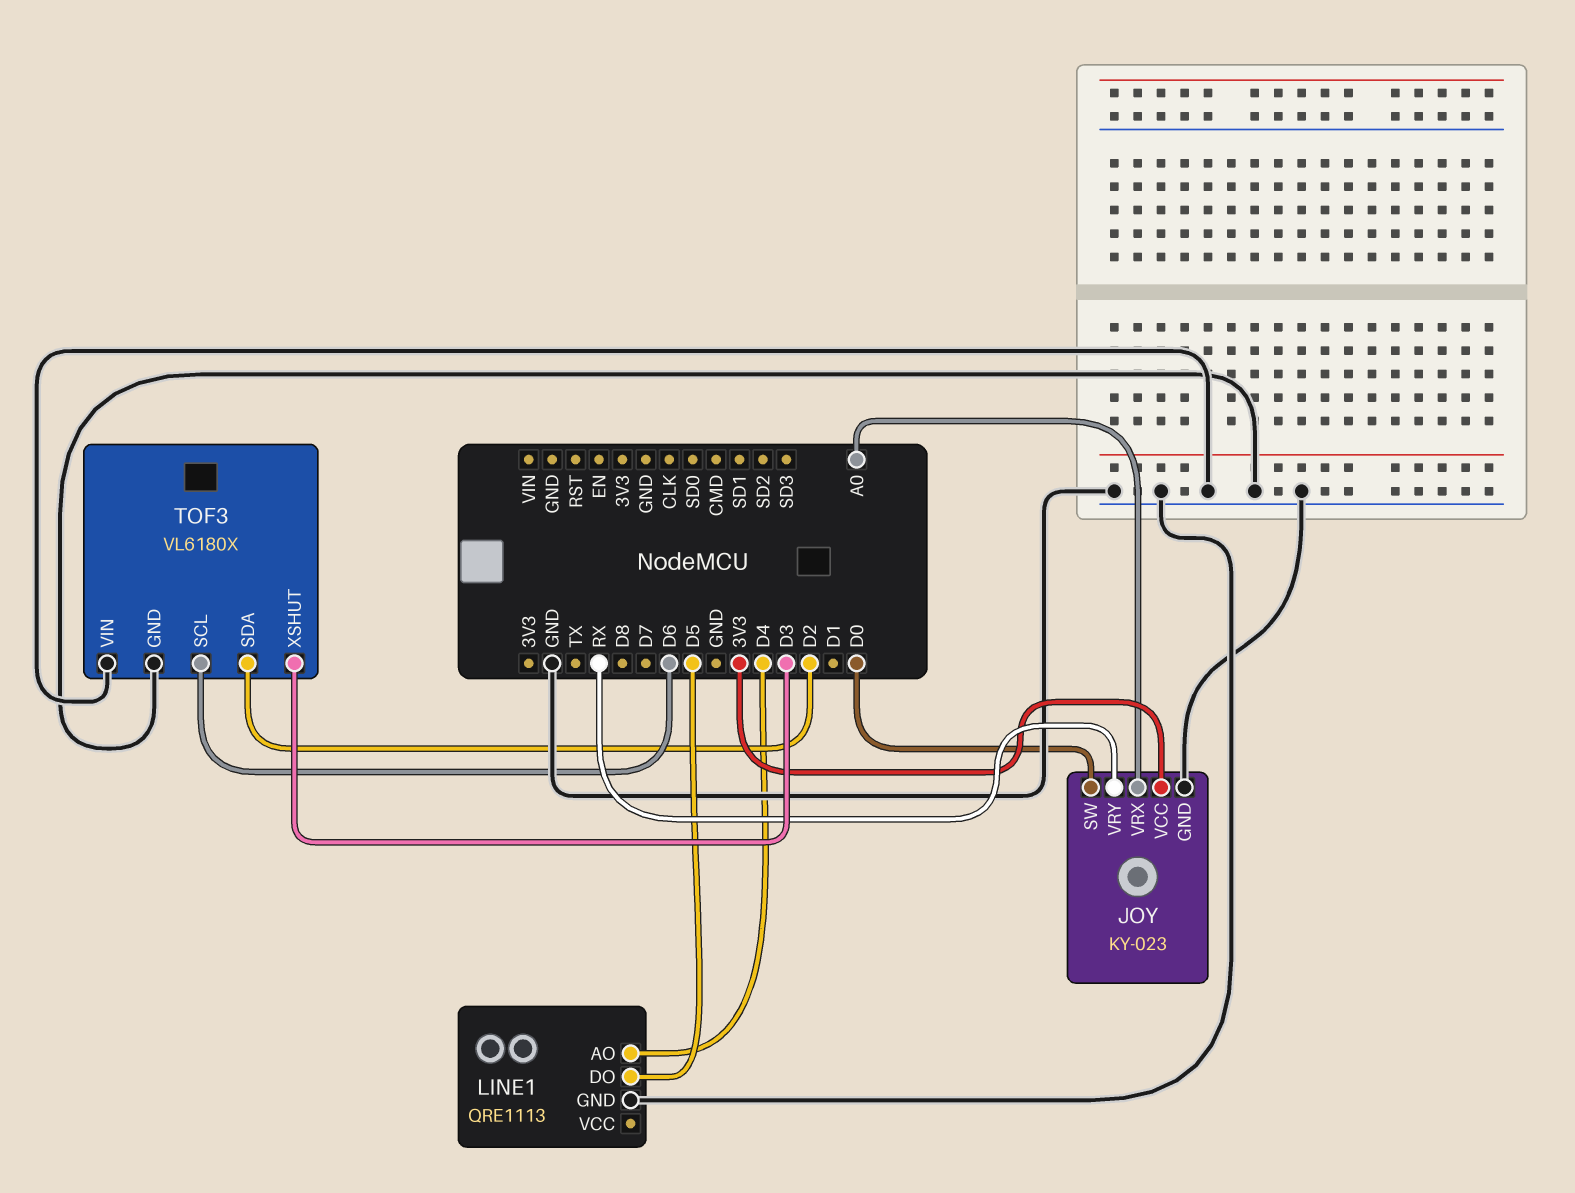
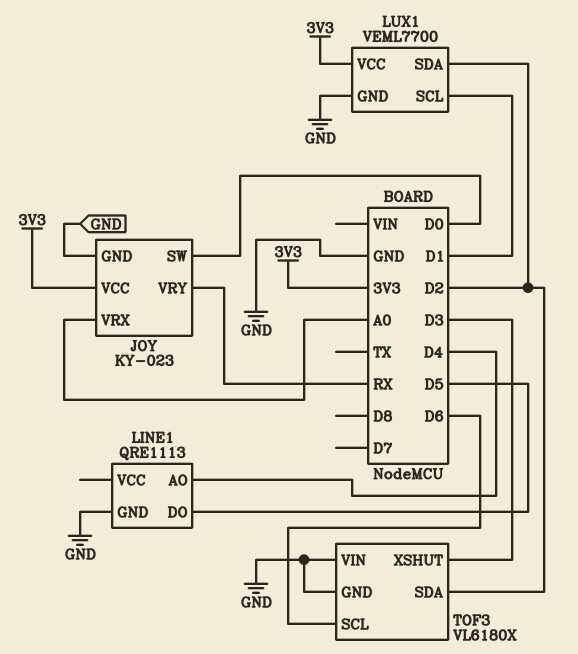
LUX1: none -> VEML7700
LUX1 pin GND: none -> GND
LUX1 pin SCL: none -> D1
LUX1 pin SDA: none -> D2
LUX1 pin VCC: none -> 3V3

